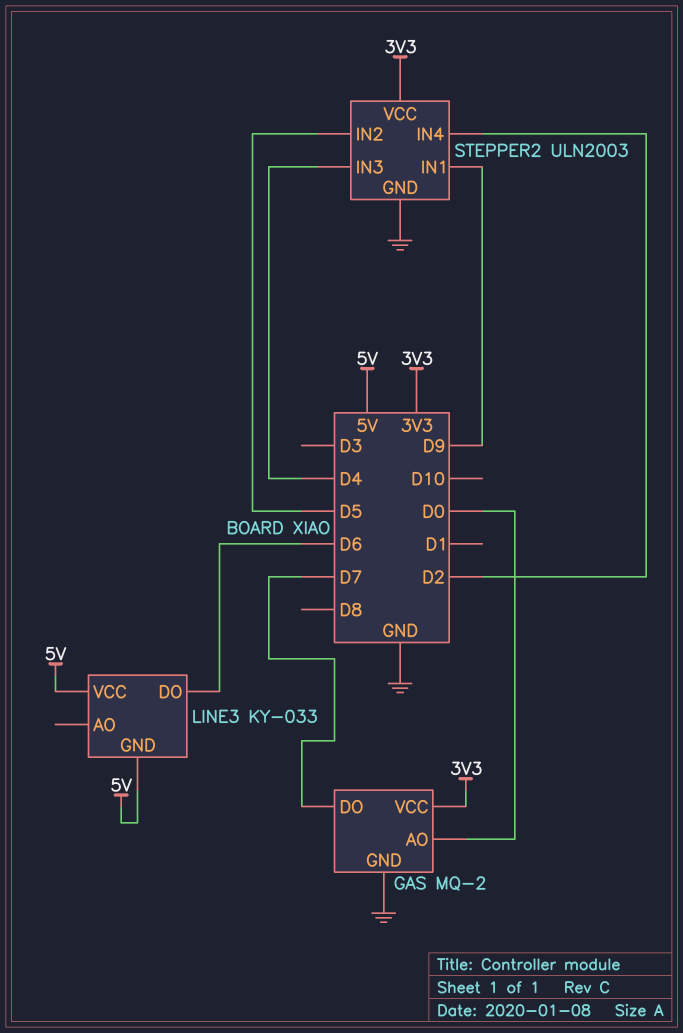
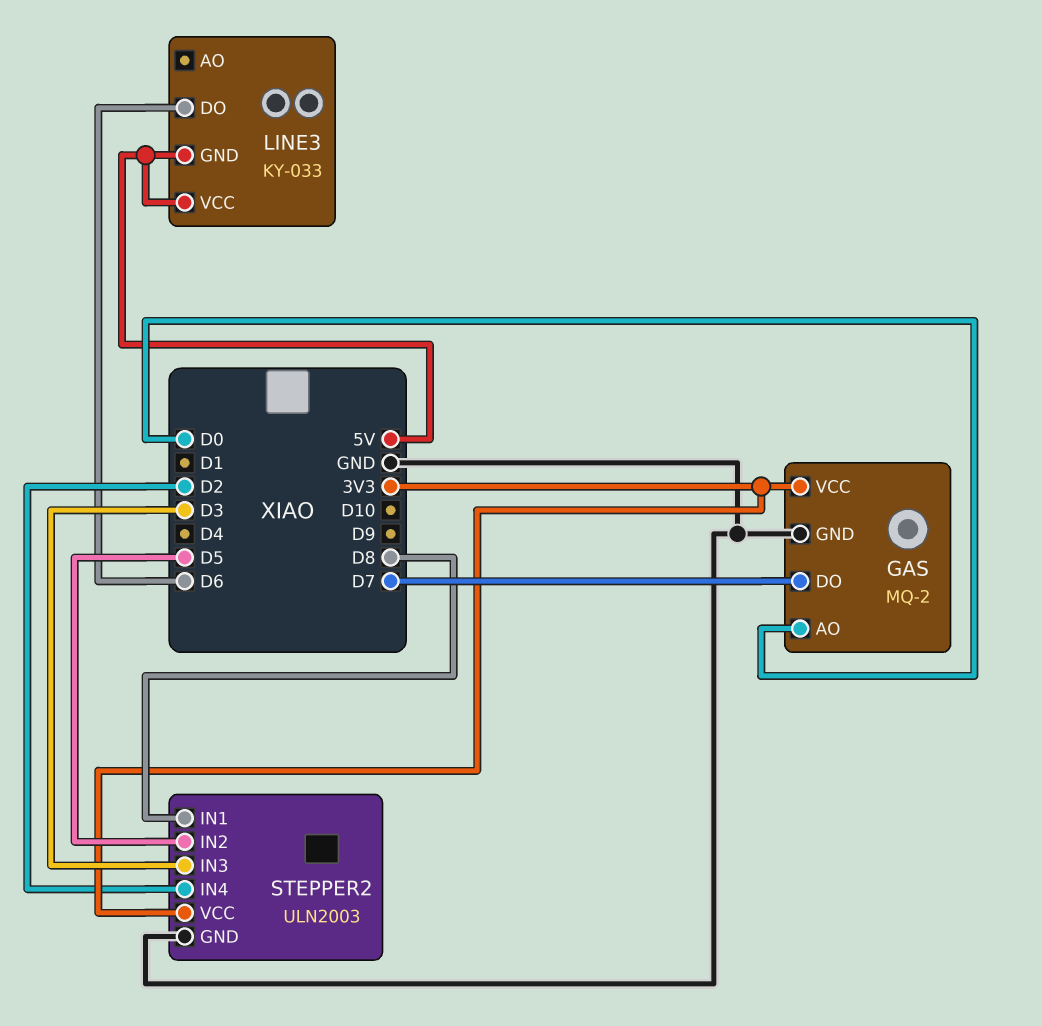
STEPPER2 pin IN1: D9 -> D8
STEPPER2 pin IN3: D4 -> D3

